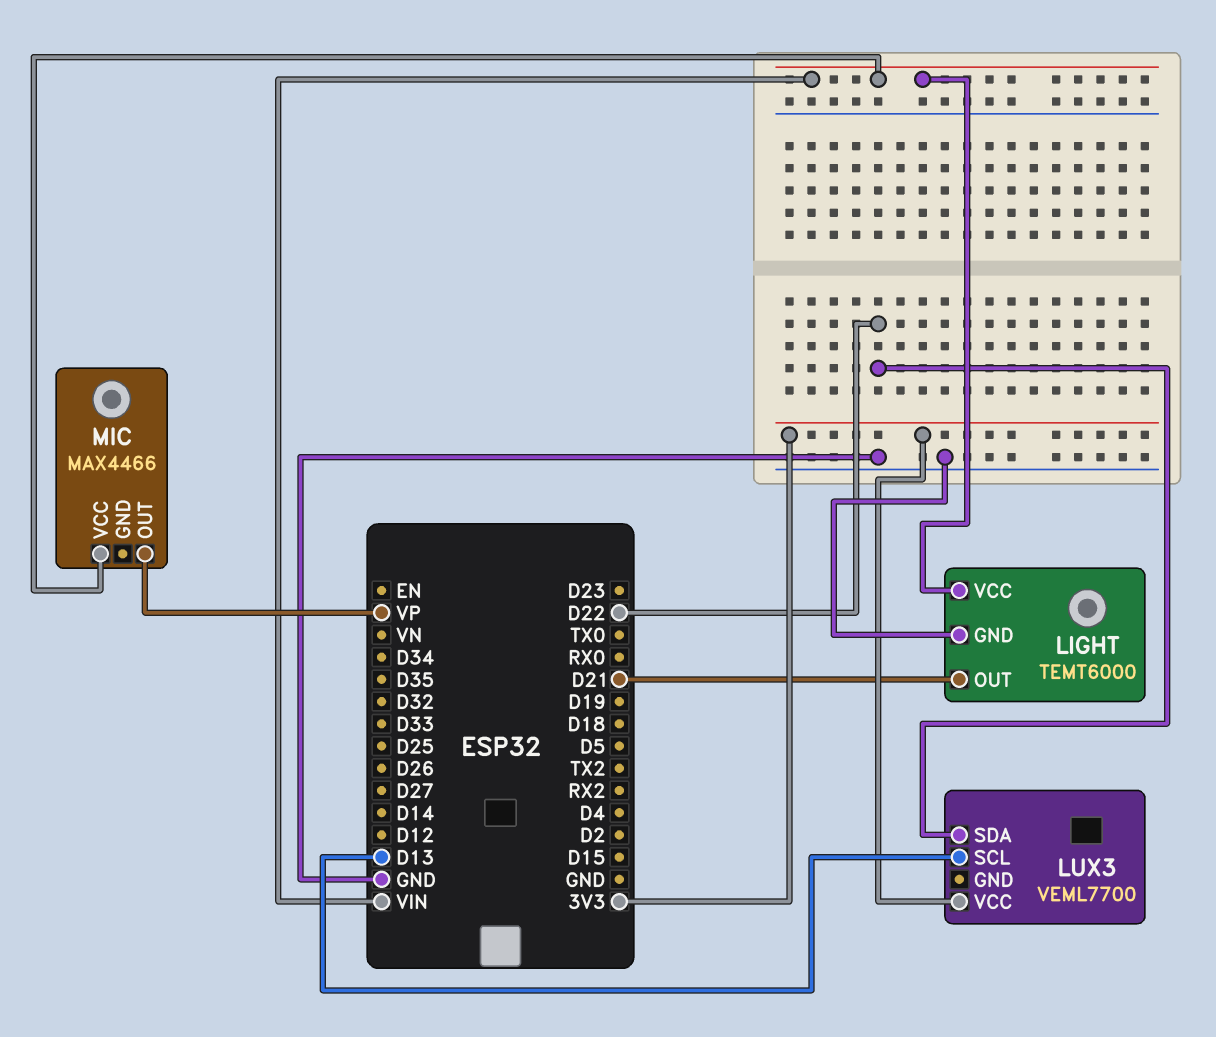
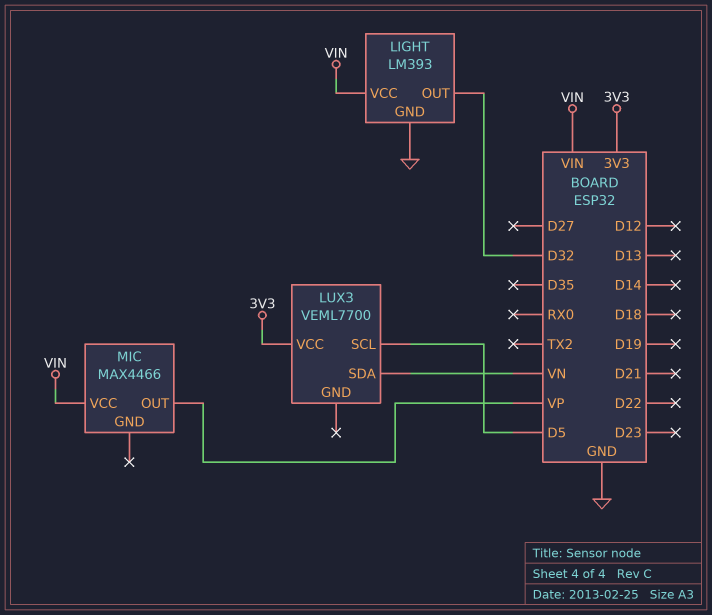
LIGHT: TEMT6000 -> LM393
LIGHT pin OUT: D21 -> D32
LUX3 pin SCL: D13 -> D5
LUX3 pin SDA: D22 -> VN

